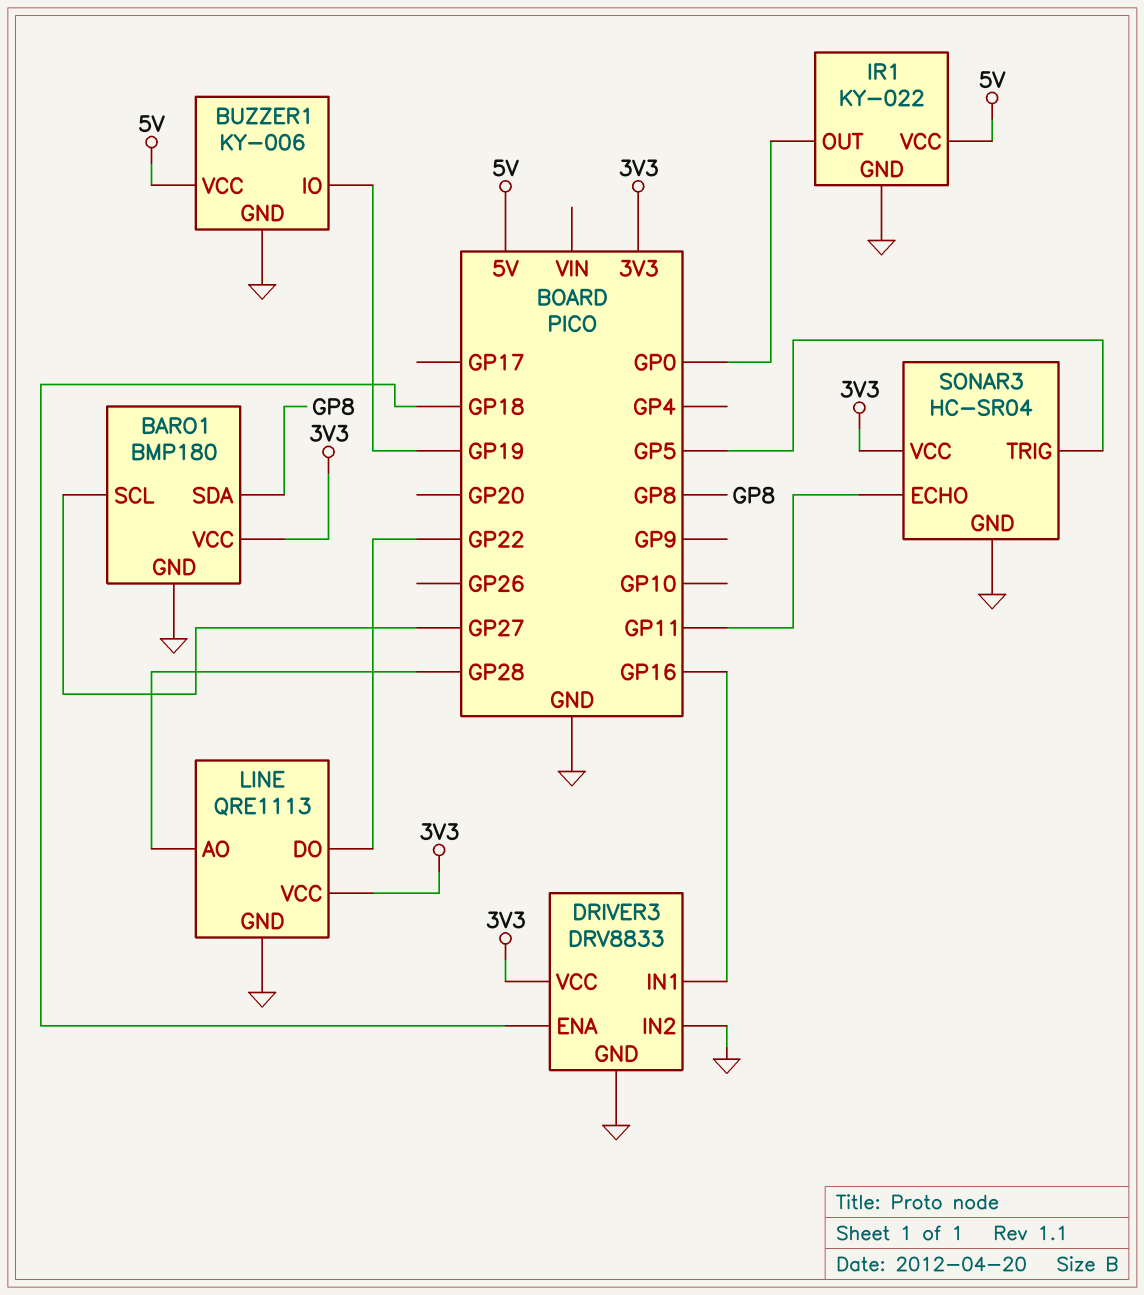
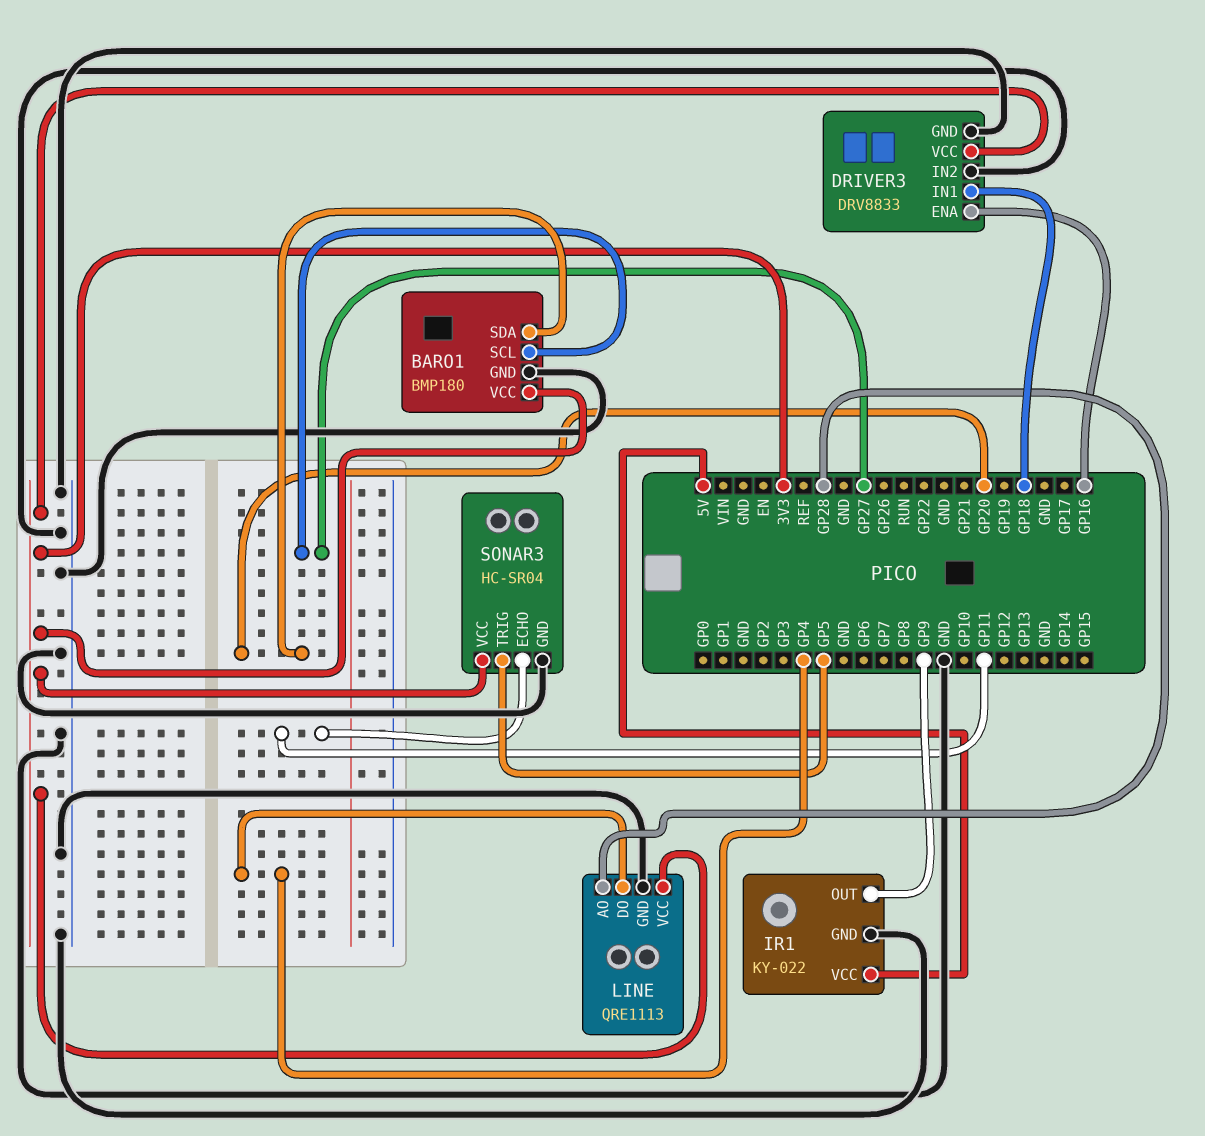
BARO1 pin SDA: GP8 -> GP20
BUZZER1: KY-006 -> none
BUZZER1 pin GND: GND -> none
BUZZER1 pin IO: GP19 -> none
BUZZER1 pin VCC: 5V -> none
DRIVER3 pin ENA: GP18 -> GP16
DRIVER3 pin IN1: GP16 -> GP18
IR1 pin OUT: GP0 -> GP9
LINE pin DO: GP22 -> GP4

